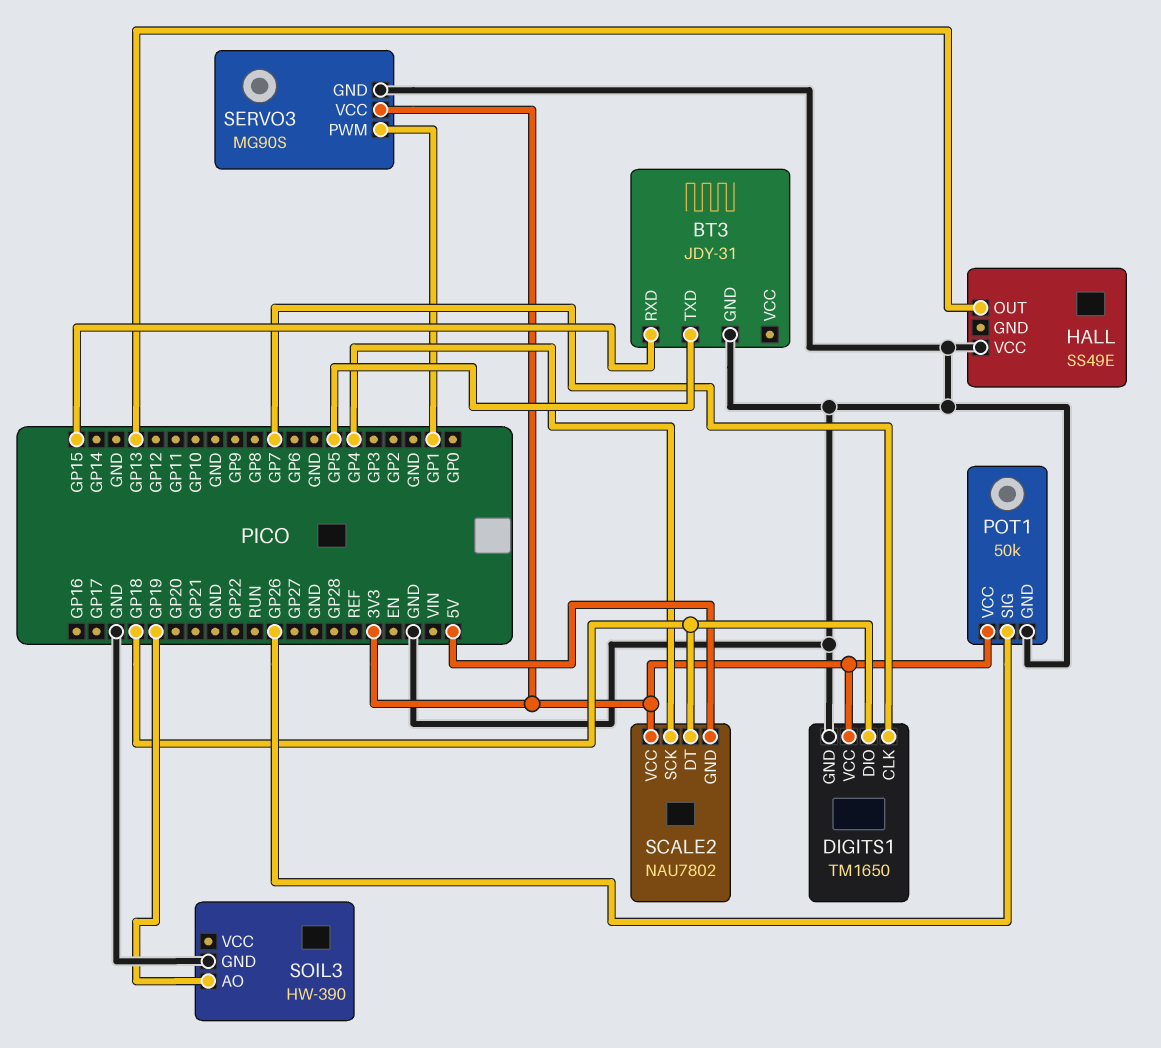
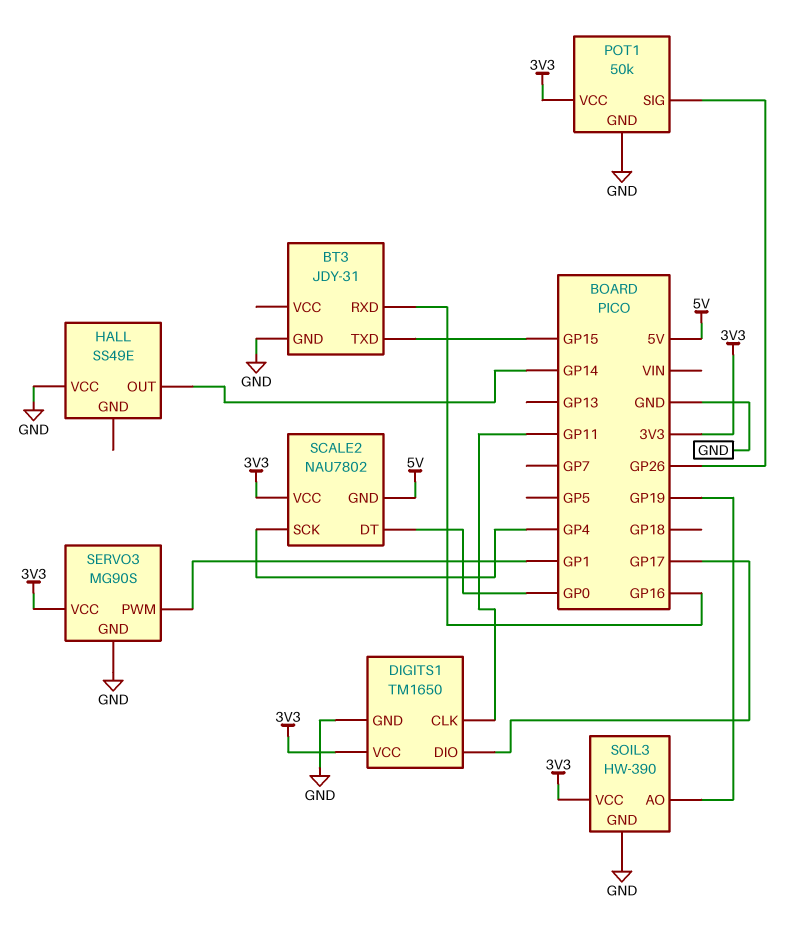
BT3 pin RXD: GP15 -> GP16
BT3 pin TXD: GP5 -> GP15
DIGITS1 pin CLK: GP7 -> GP11
DIGITS1 pin DIO: GP18 -> GP17
HALL pin OUT: GP13 -> GP14
SCALE2 pin DT: GP18 -> GP0
SOIL3 pin VCC: none -> 3V3

